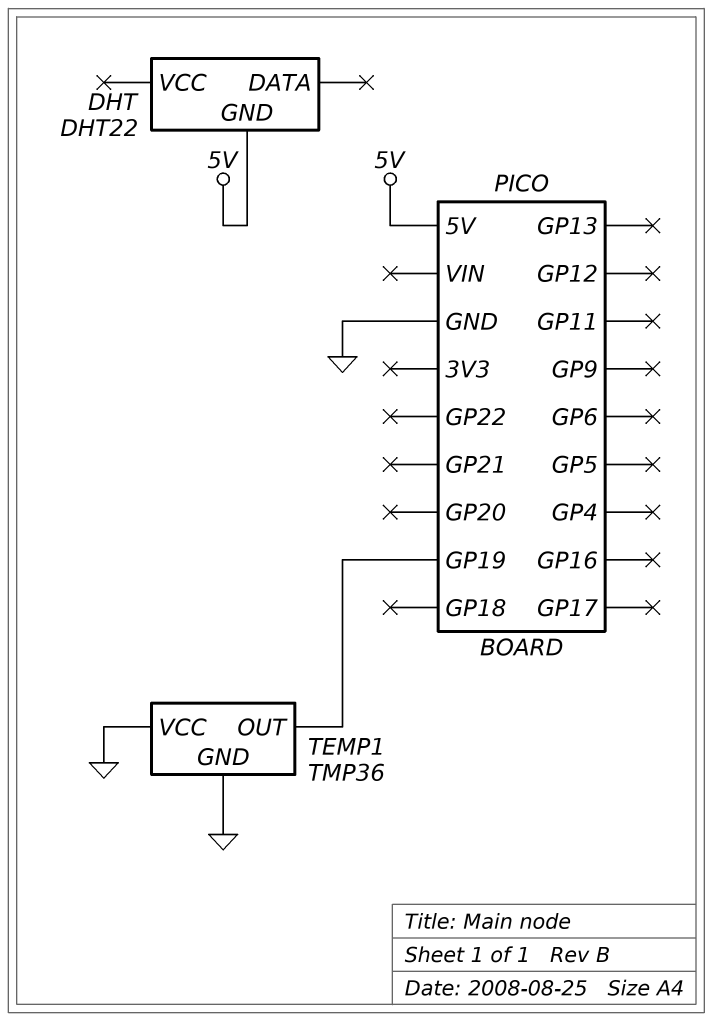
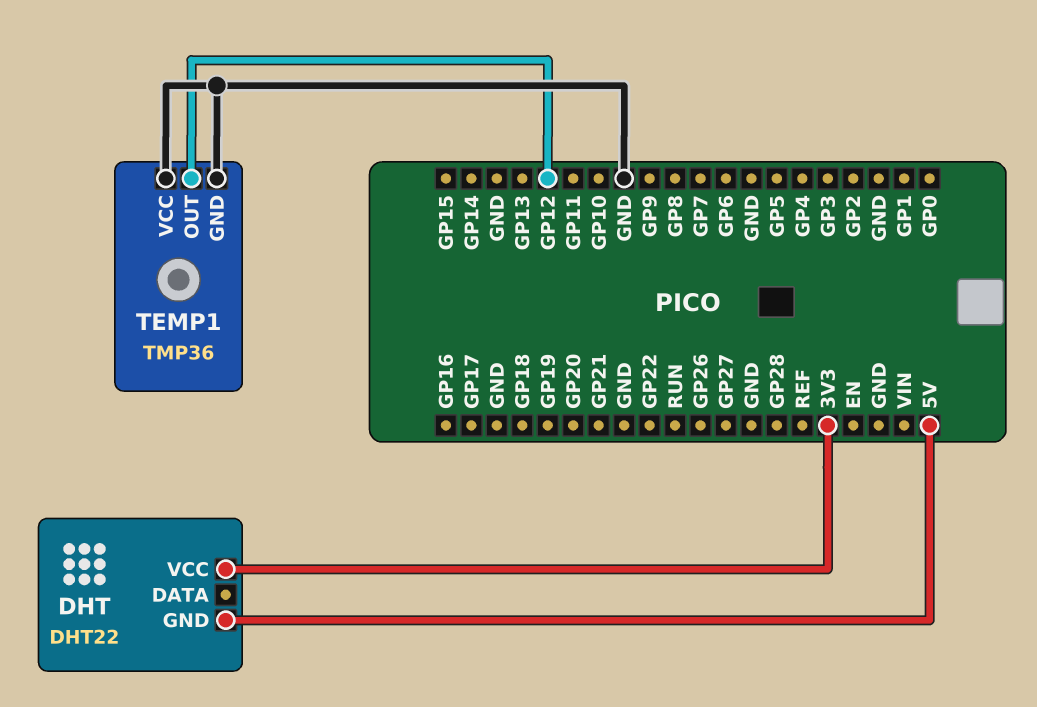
DHT pin VCC: none -> 3V3
TEMP1 pin OUT: GP19 -> GP12

